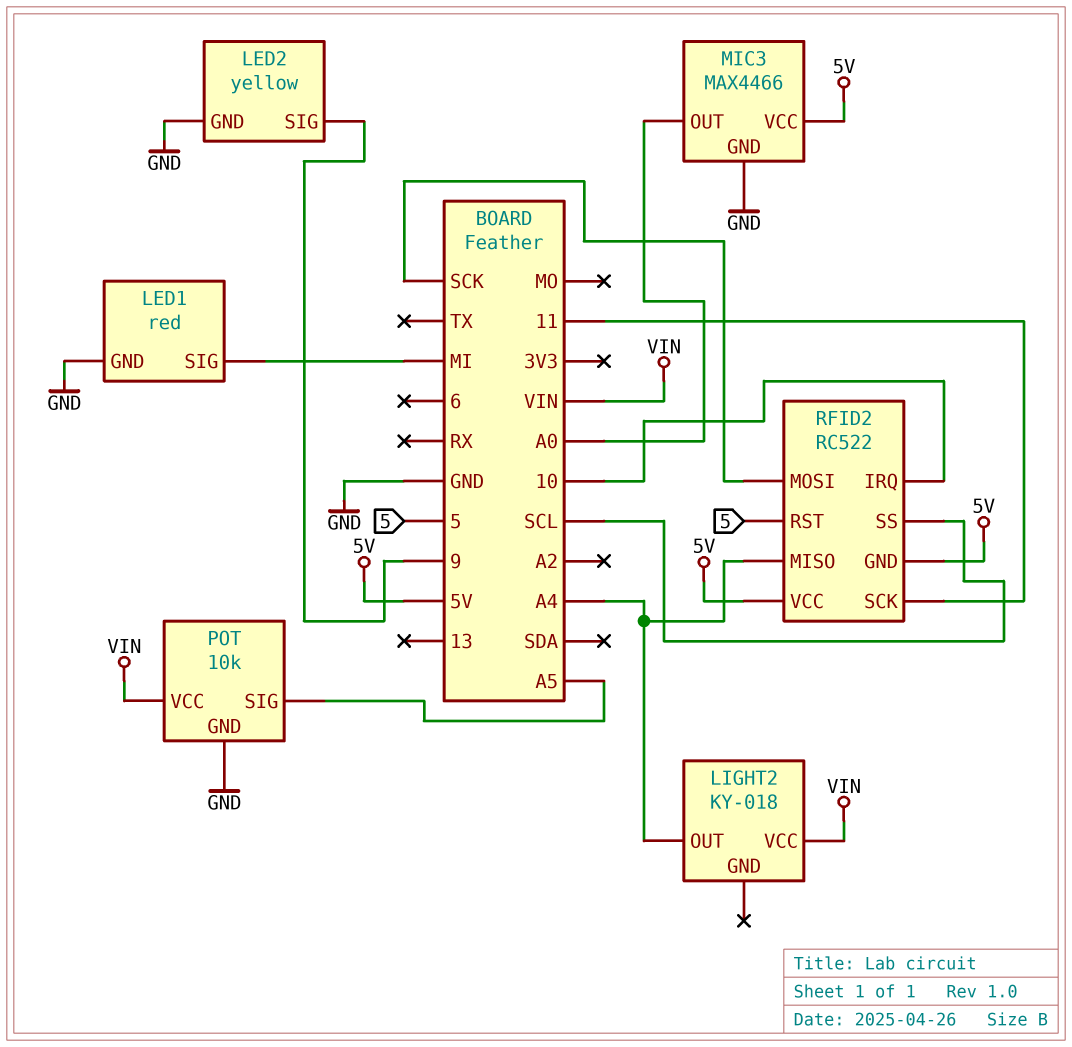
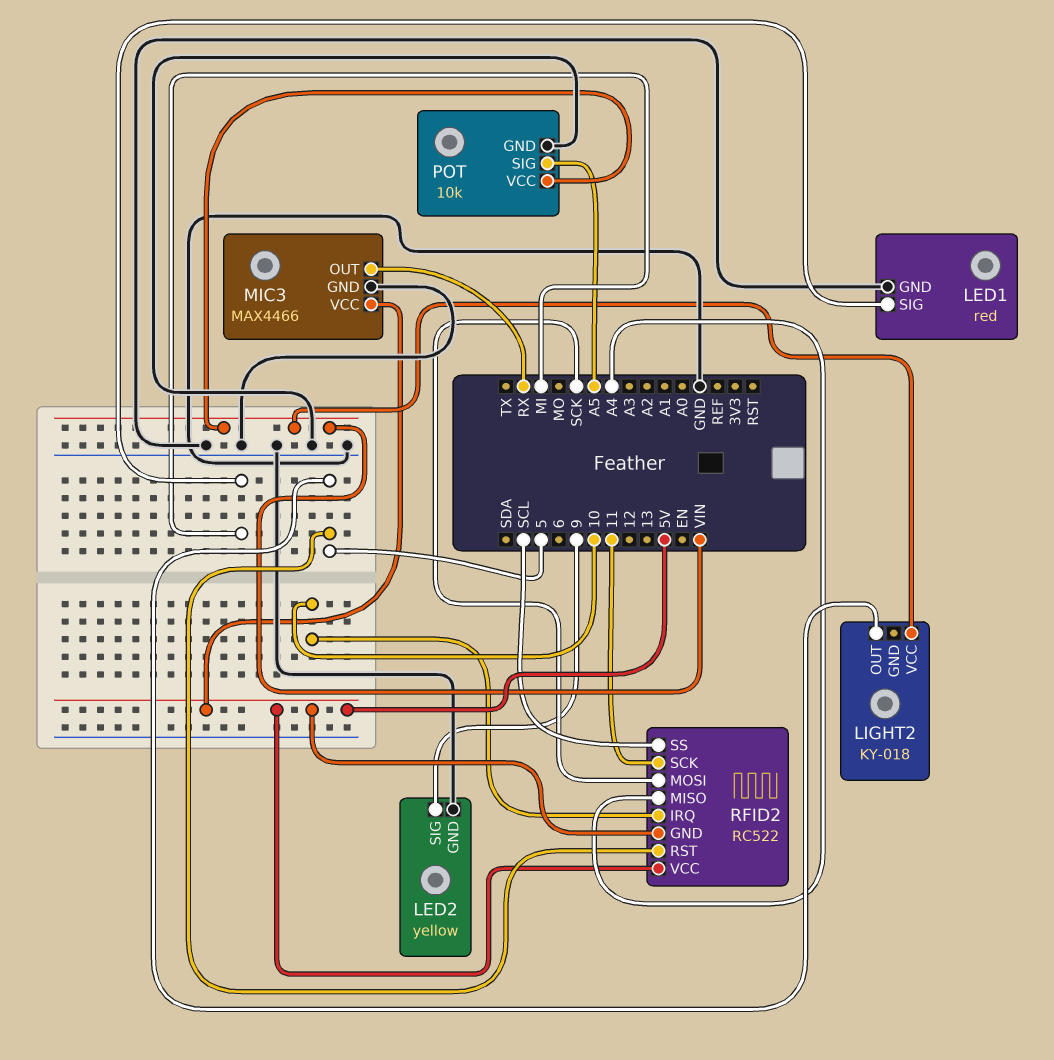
LIGHT2 pin OUT: A4 -> 5
MIC3 pin OUT: A0 -> RX

